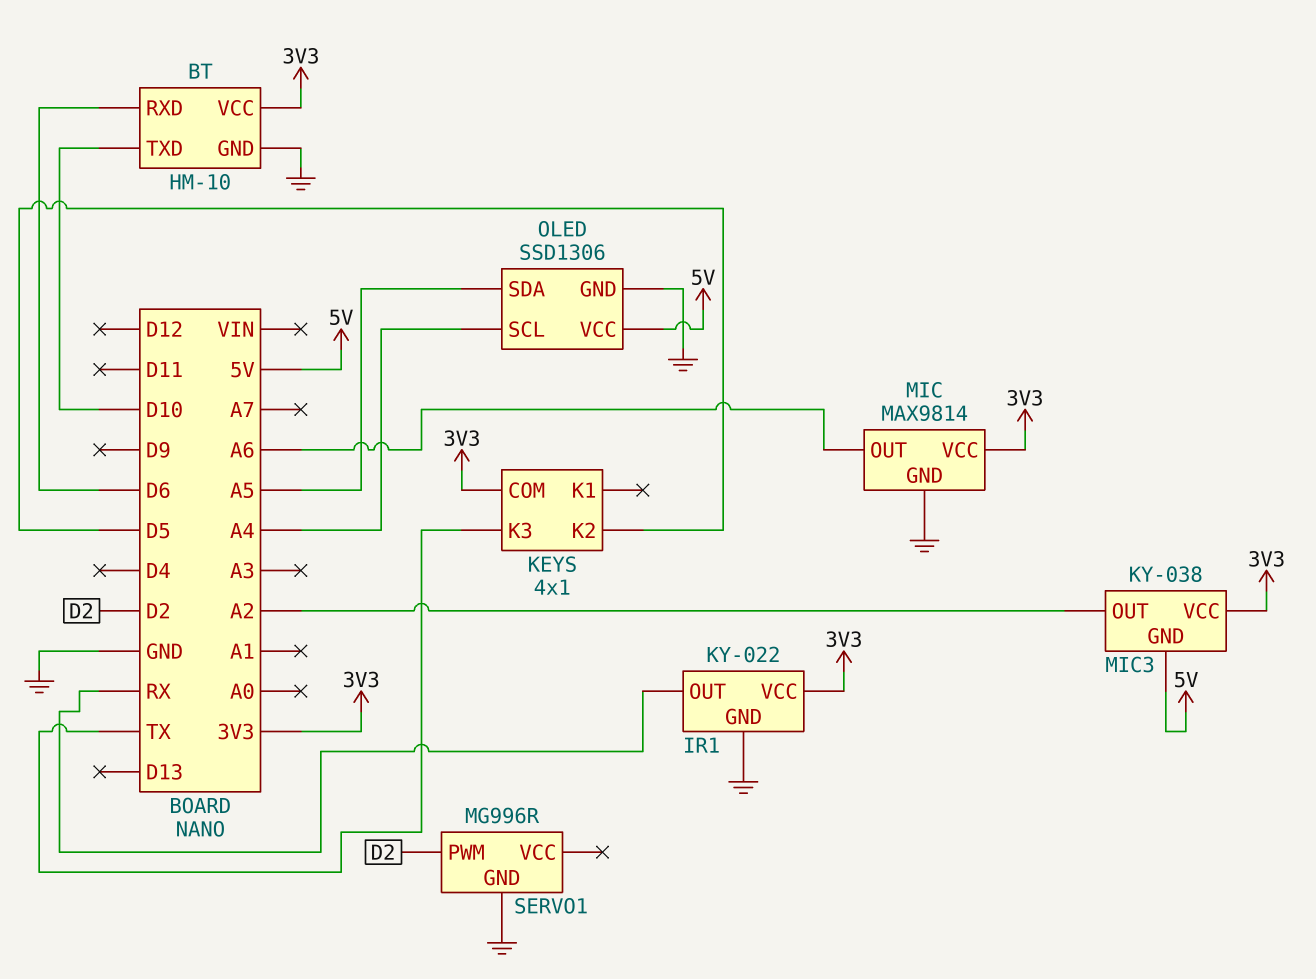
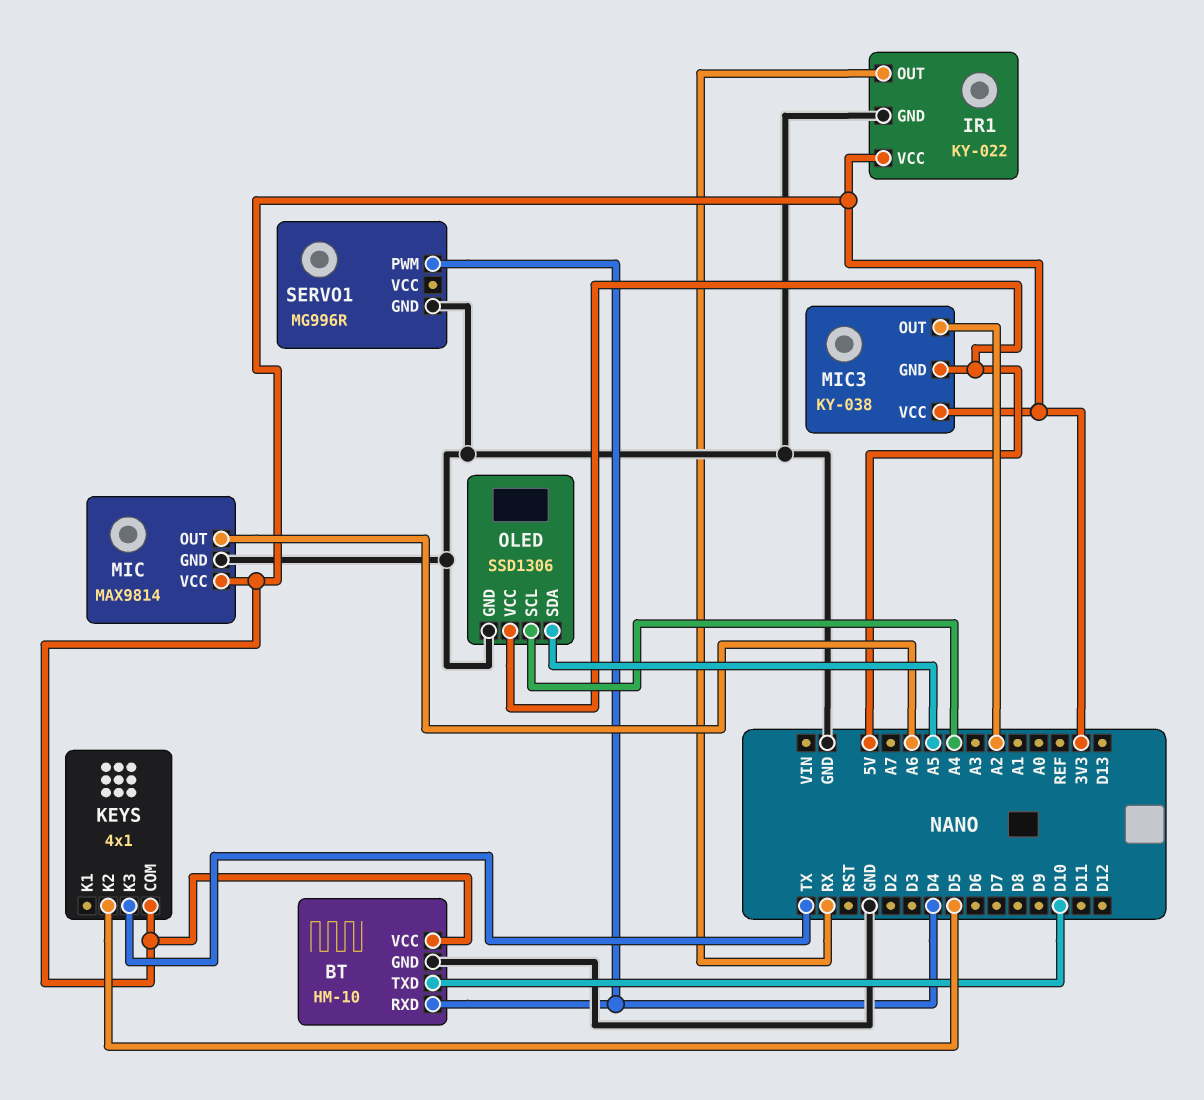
BT pin RXD: D6 -> D4
SERVO1 pin PWM: D2 -> D4

